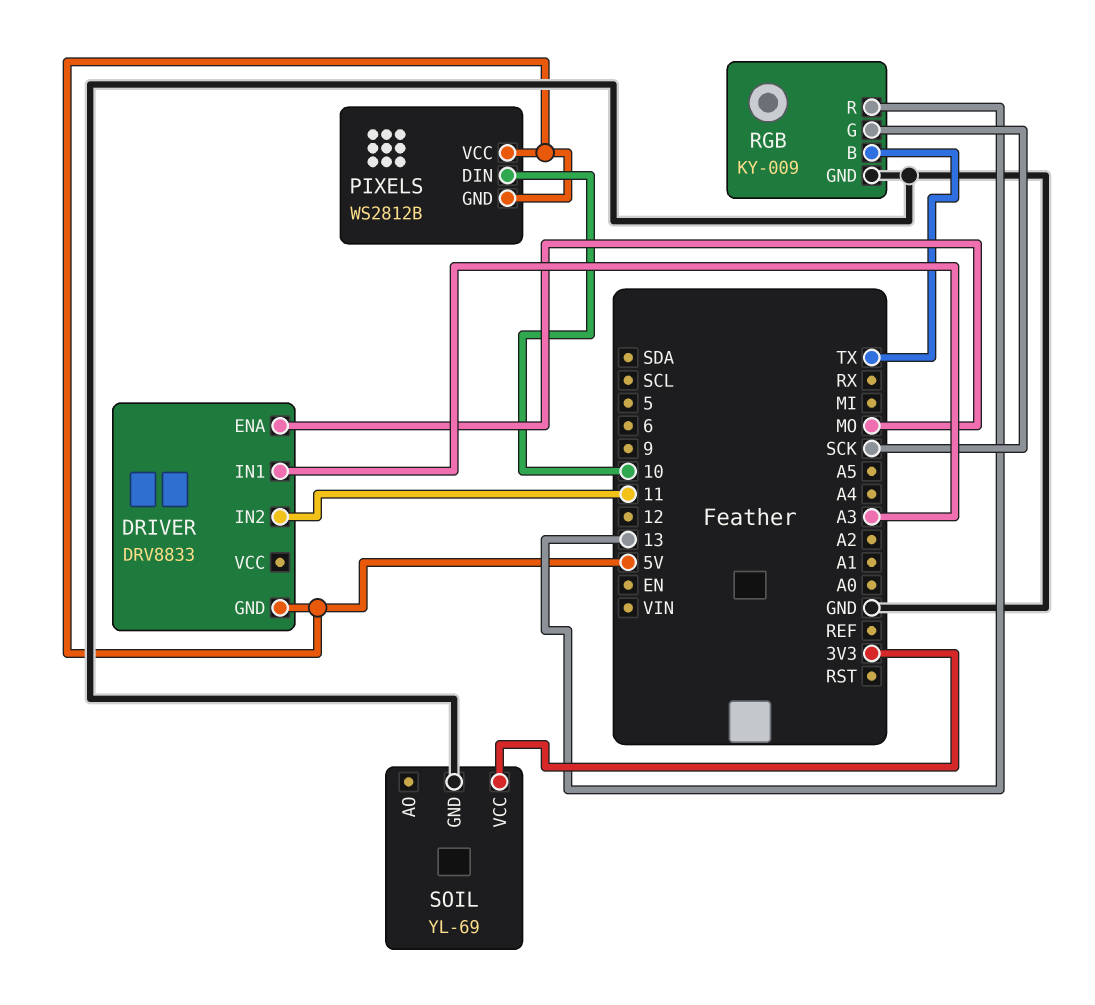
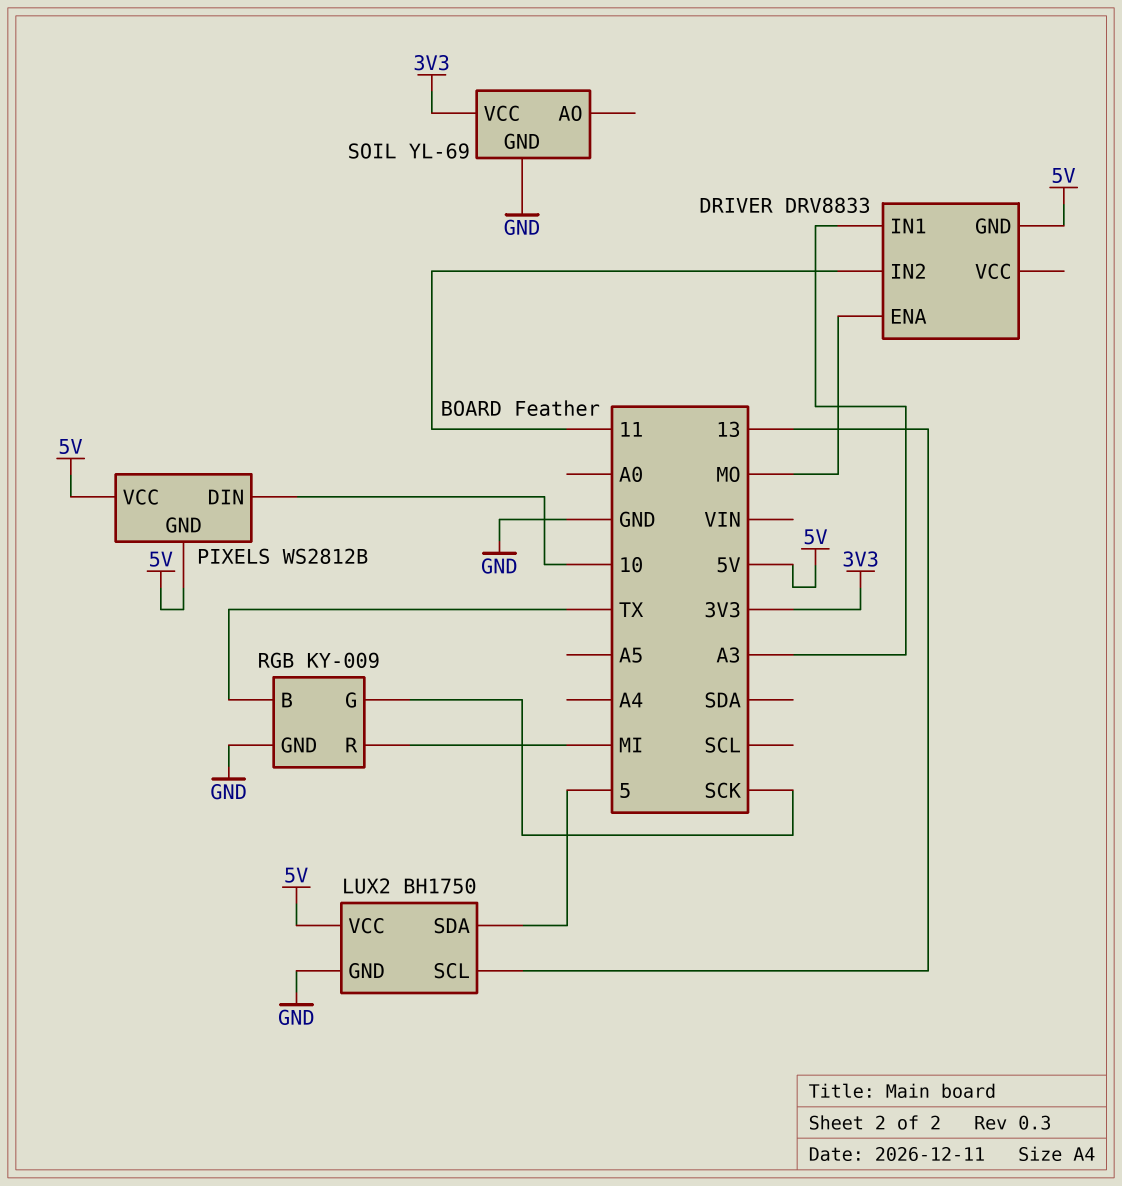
LUX2: none -> BH1750
LUX2 pin GND: none -> GND
LUX2 pin SCL: none -> 13
LUX2 pin SDA: none -> 5
LUX2 pin VCC: none -> 5V
RGB pin R: 13 -> MI

